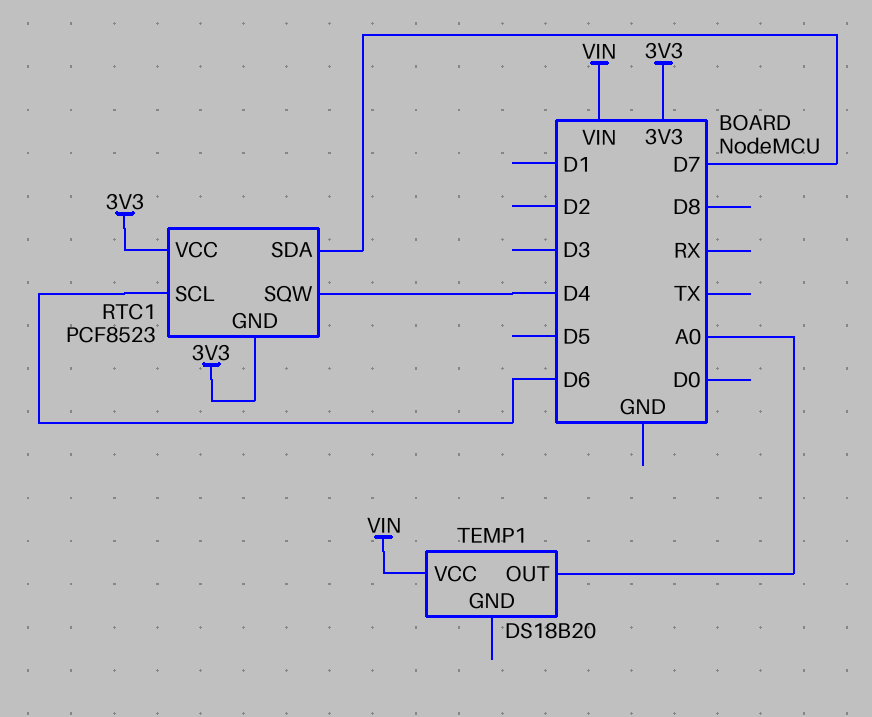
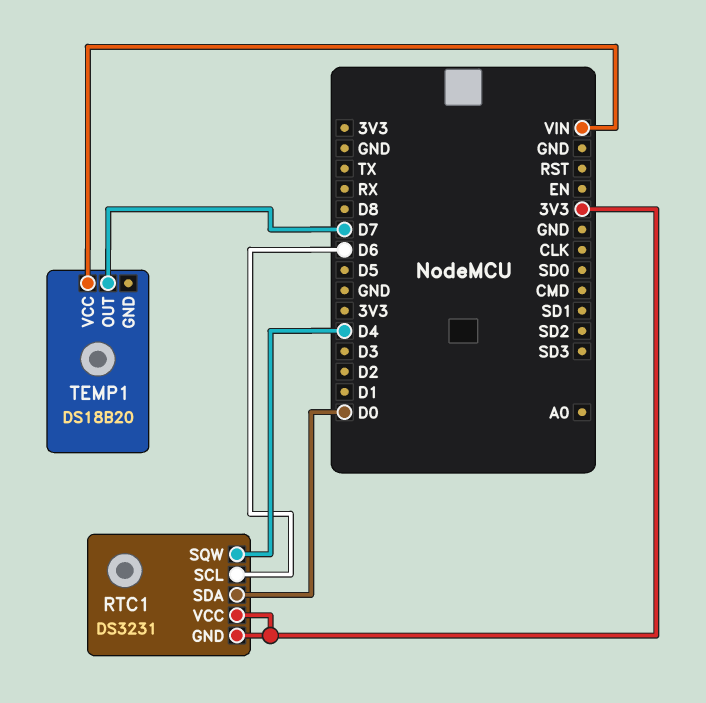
RTC1: PCF8523 -> DS3231
RTC1 pin SDA: D7 -> D0
TEMP1 pin OUT: A0 -> D7

